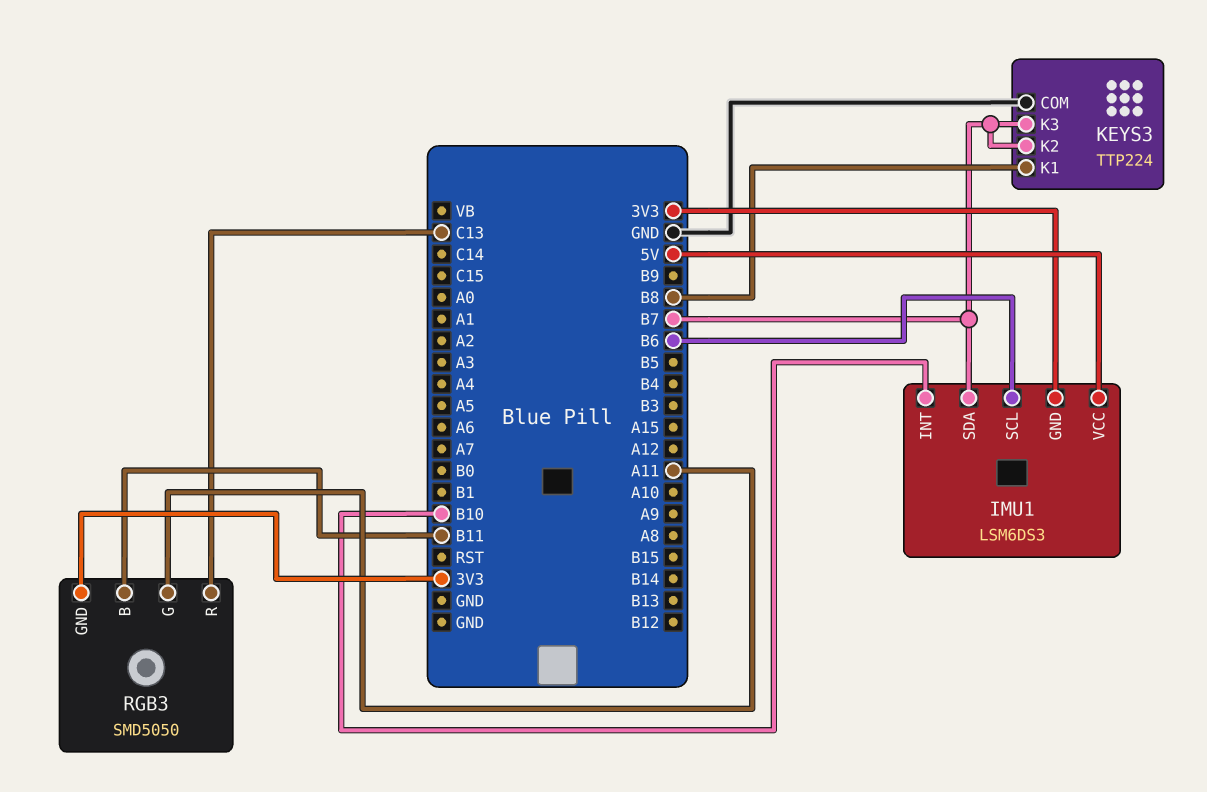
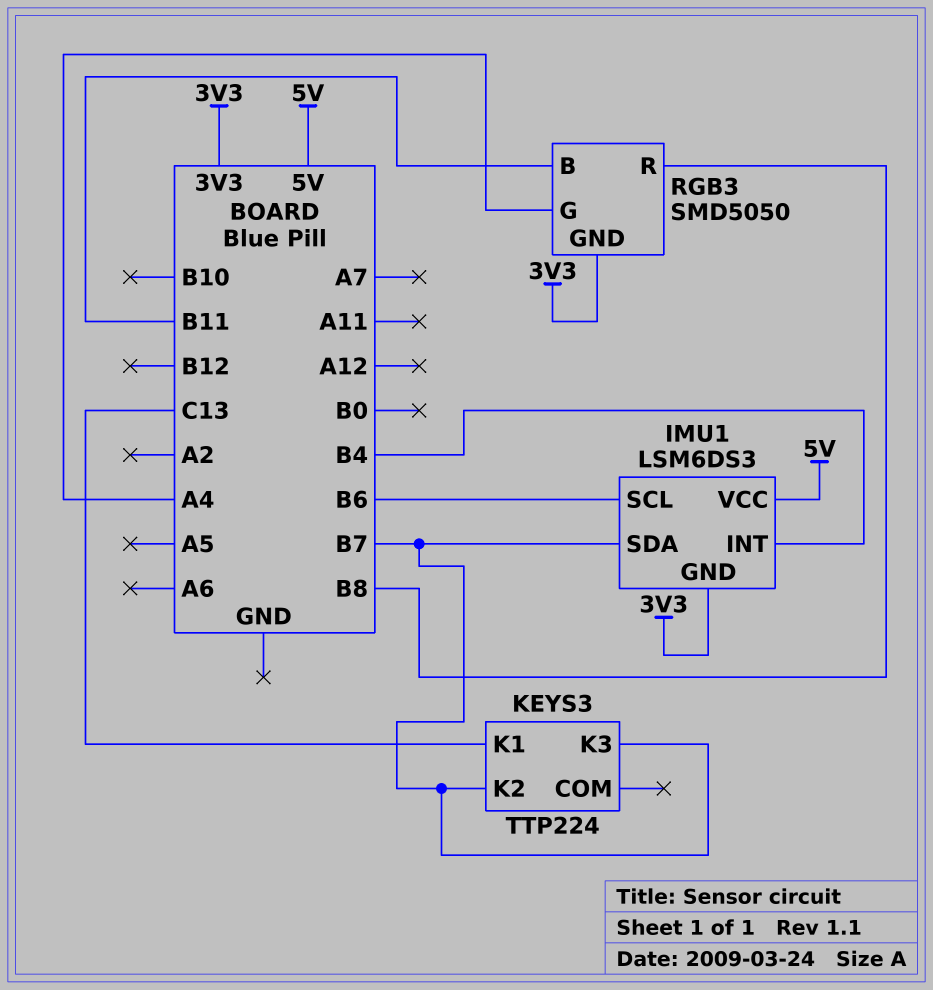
IMU1 pin INT: B10 -> B4
KEYS3 pin COM: GND -> none
KEYS3 pin K1: B8 -> C13
RGB3 pin G: A11 -> A4
RGB3 pin R: C13 -> B8

